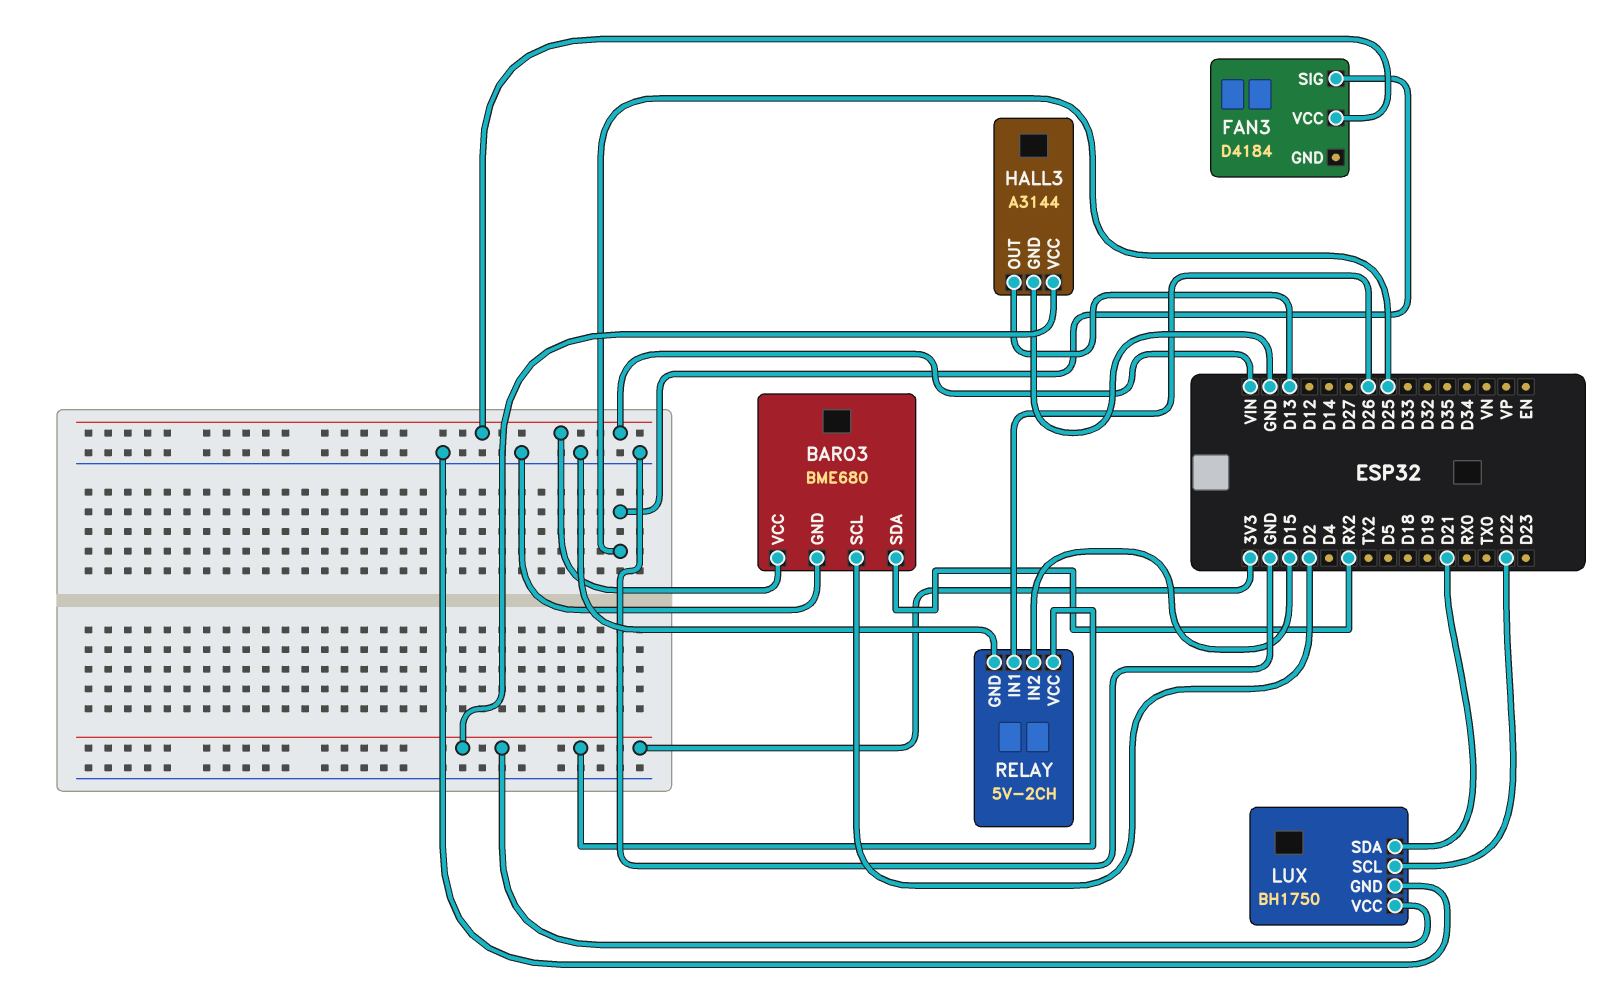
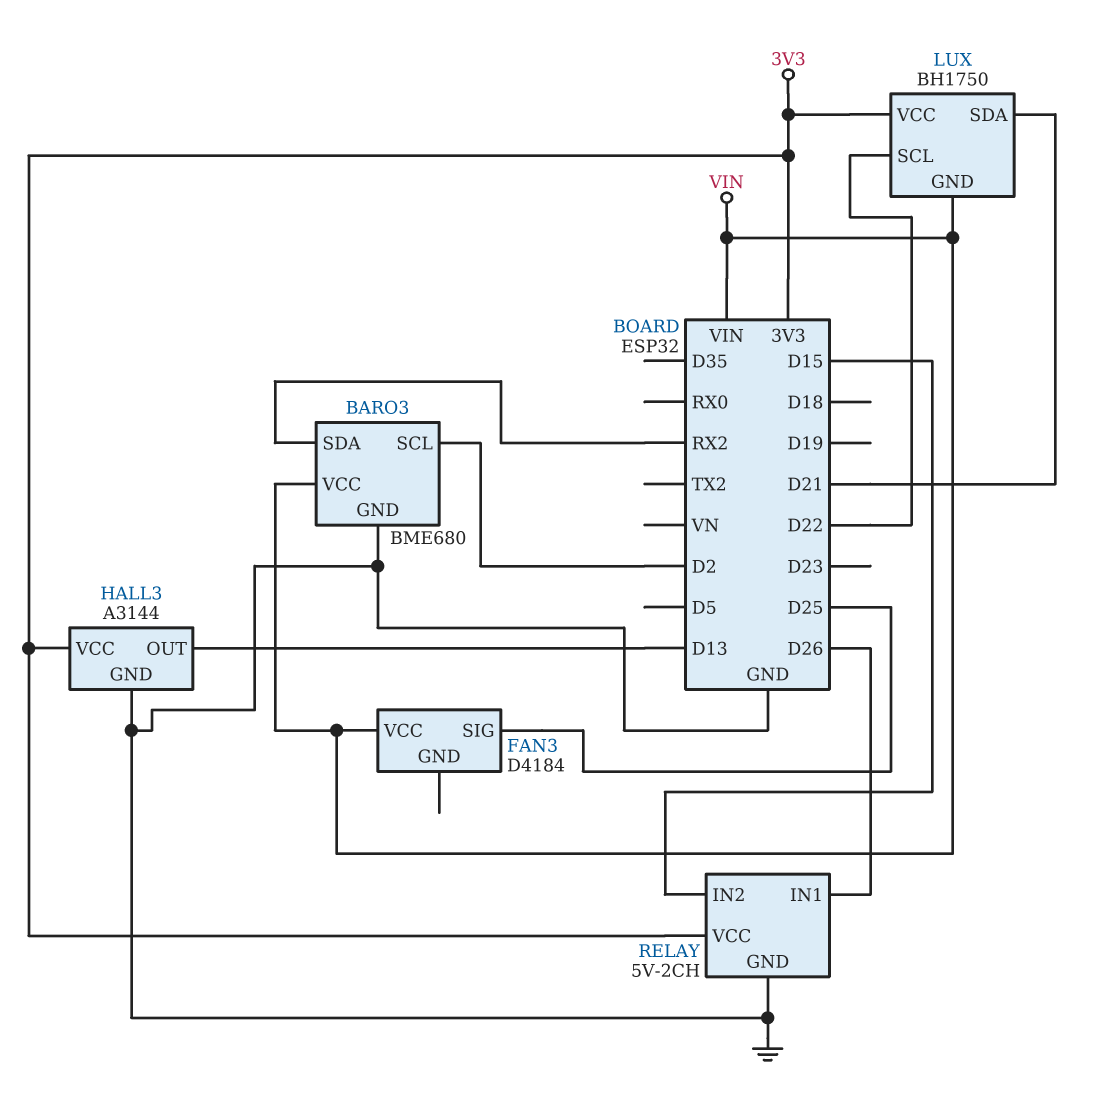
LUX pin GND: GND -> VIN

